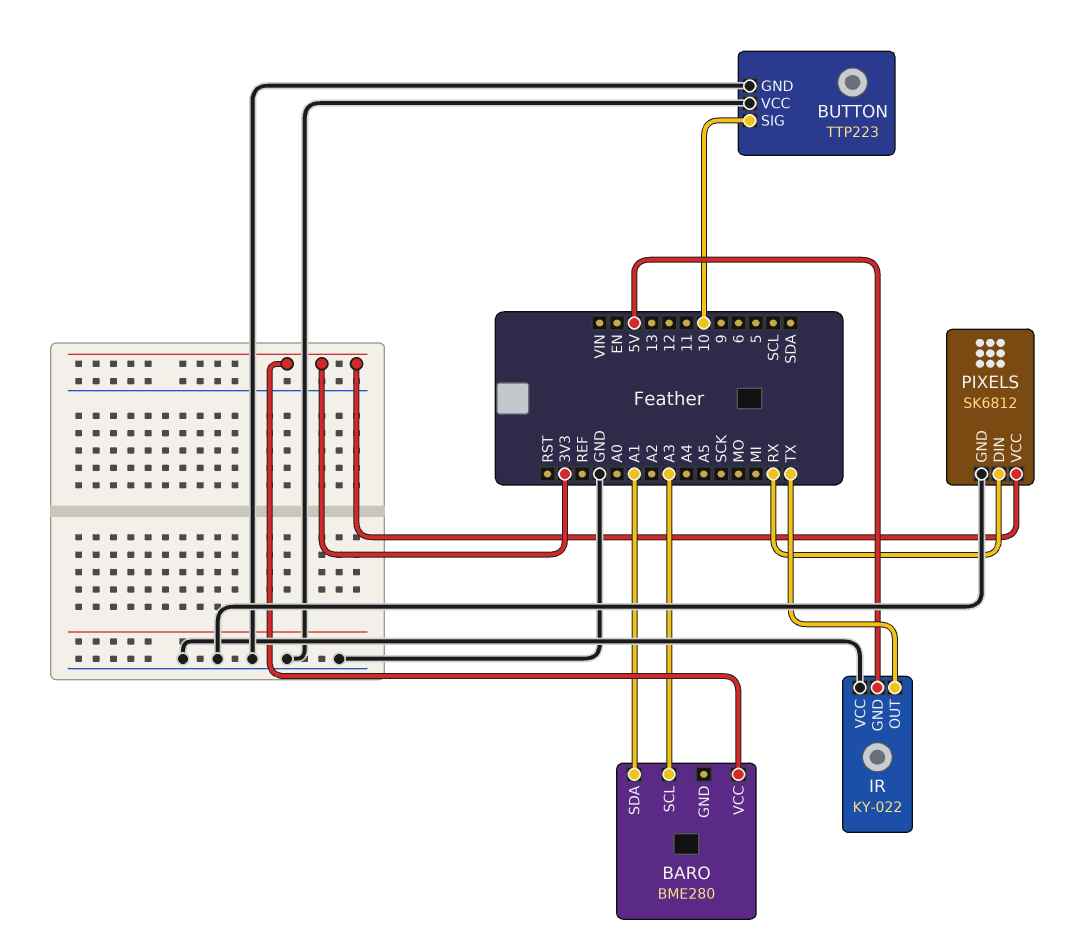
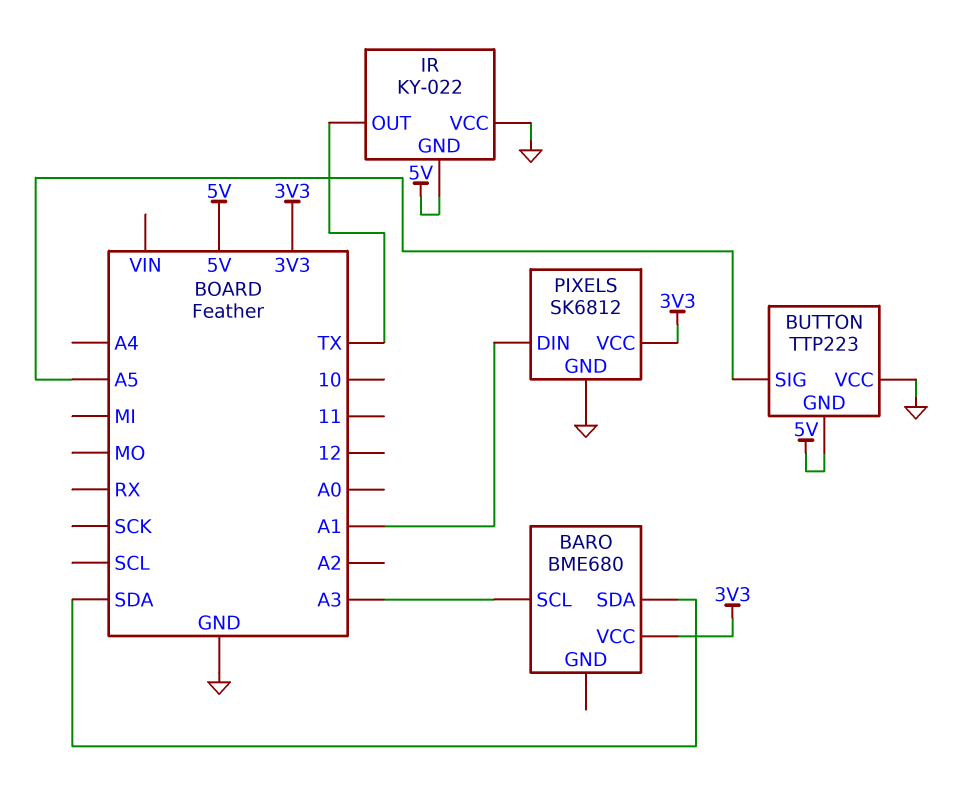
BARO: BME280 -> BME680
BARO pin SDA: A1 -> SDA
BUTTON pin GND: GND -> 5V
BUTTON pin SIG: 10 -> A5
PIXELS pin DIN: RX -> A1

